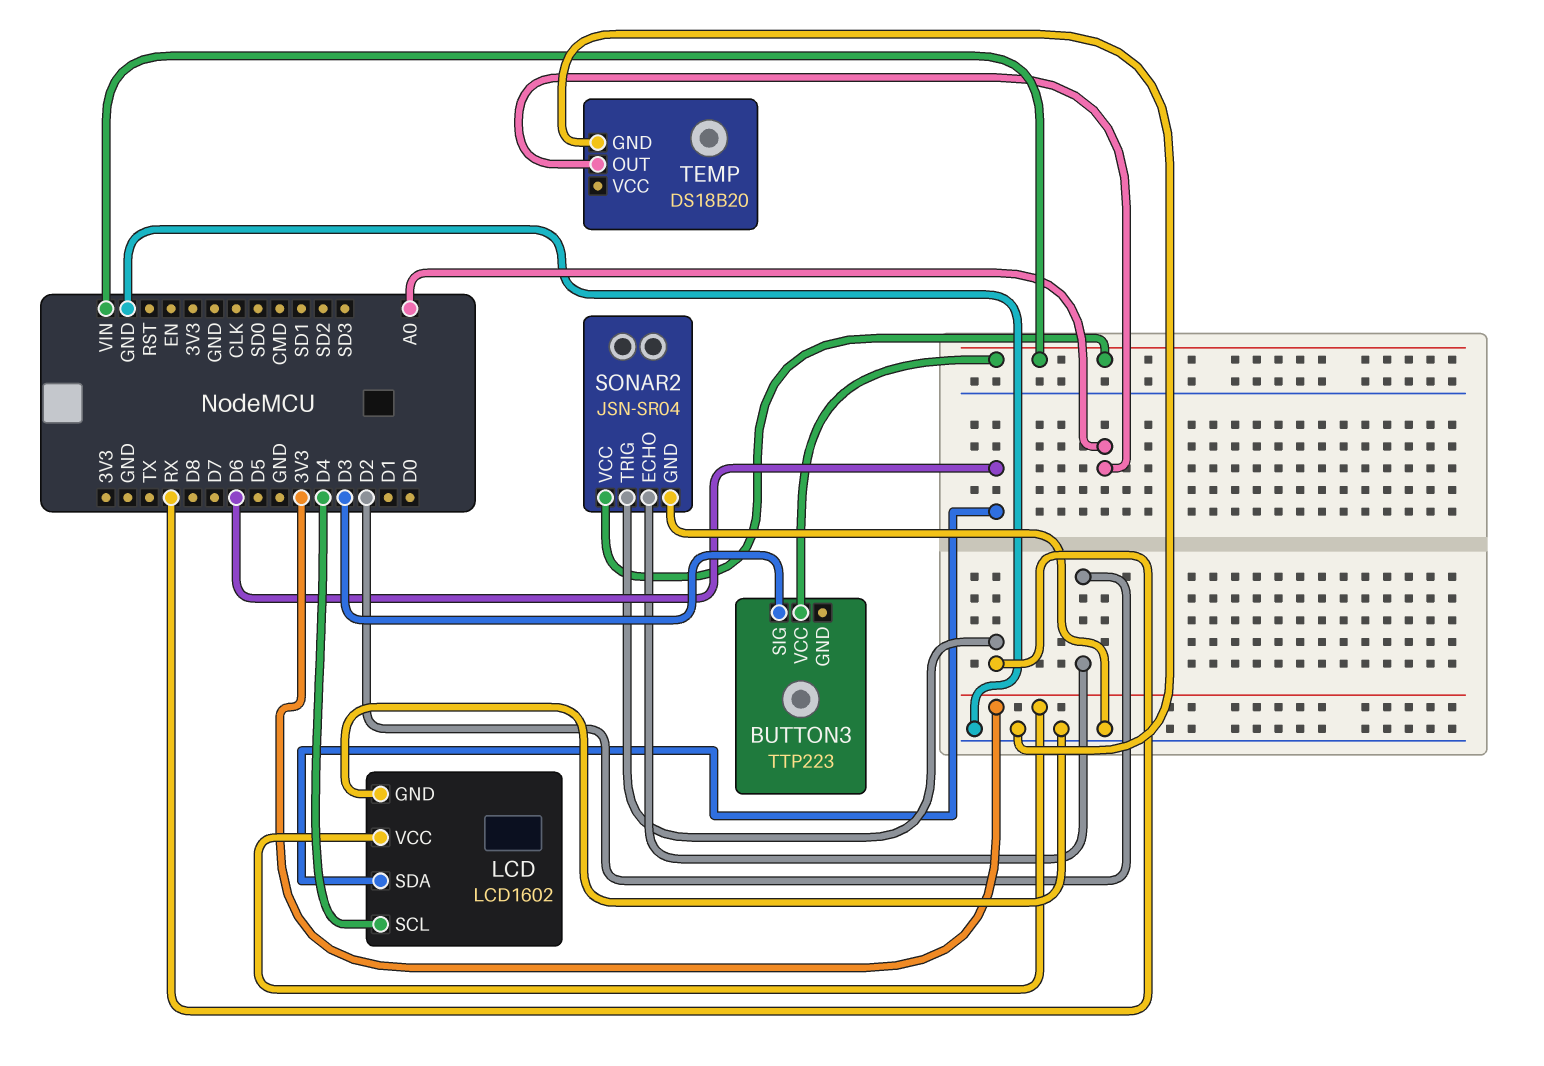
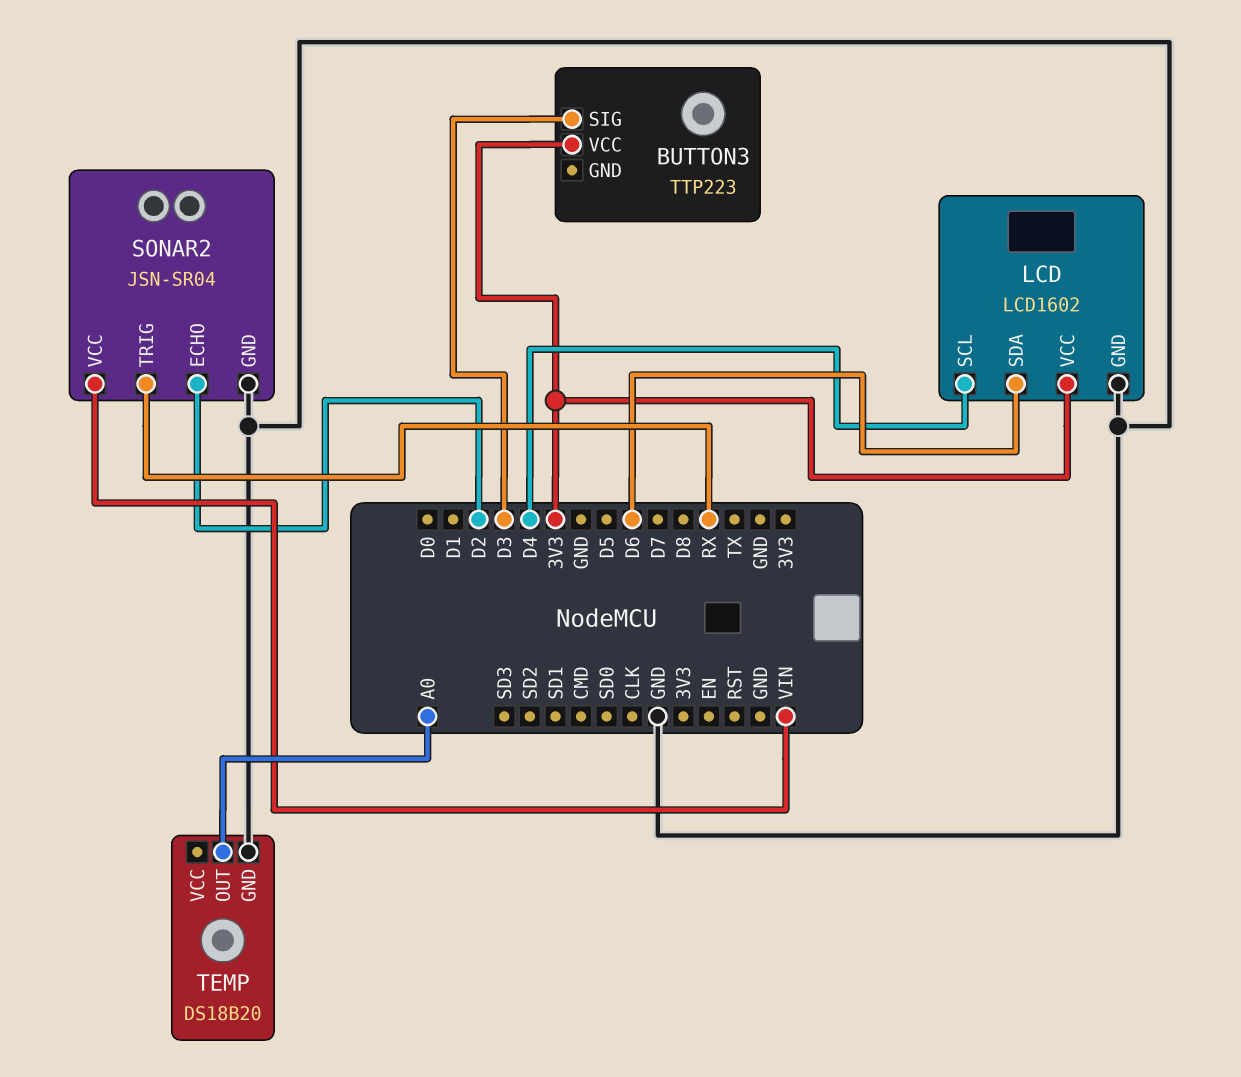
BUTTON3 pin VCC: VIN -> 3V3

